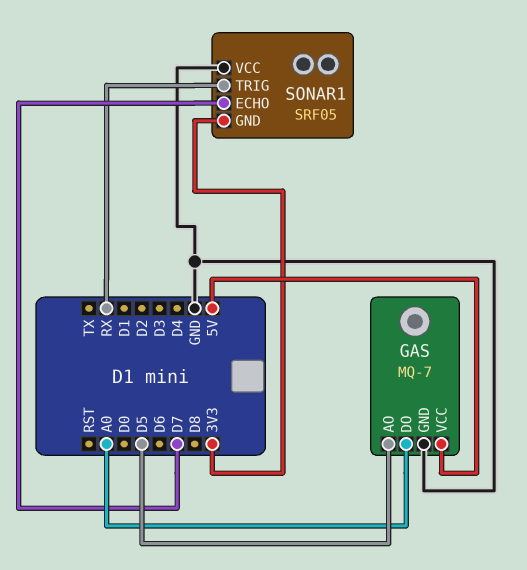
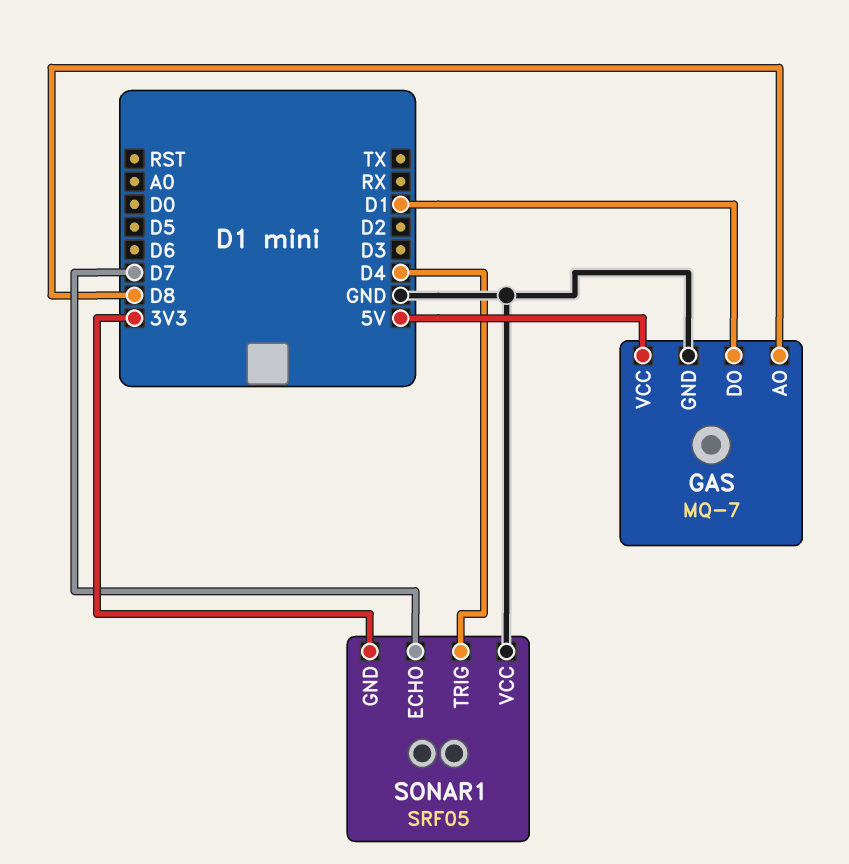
GAS pin AO: D5 -> D8
GAS pin DO: A0 -> D1
SONAR1 pin TRIG: RX -> D4

